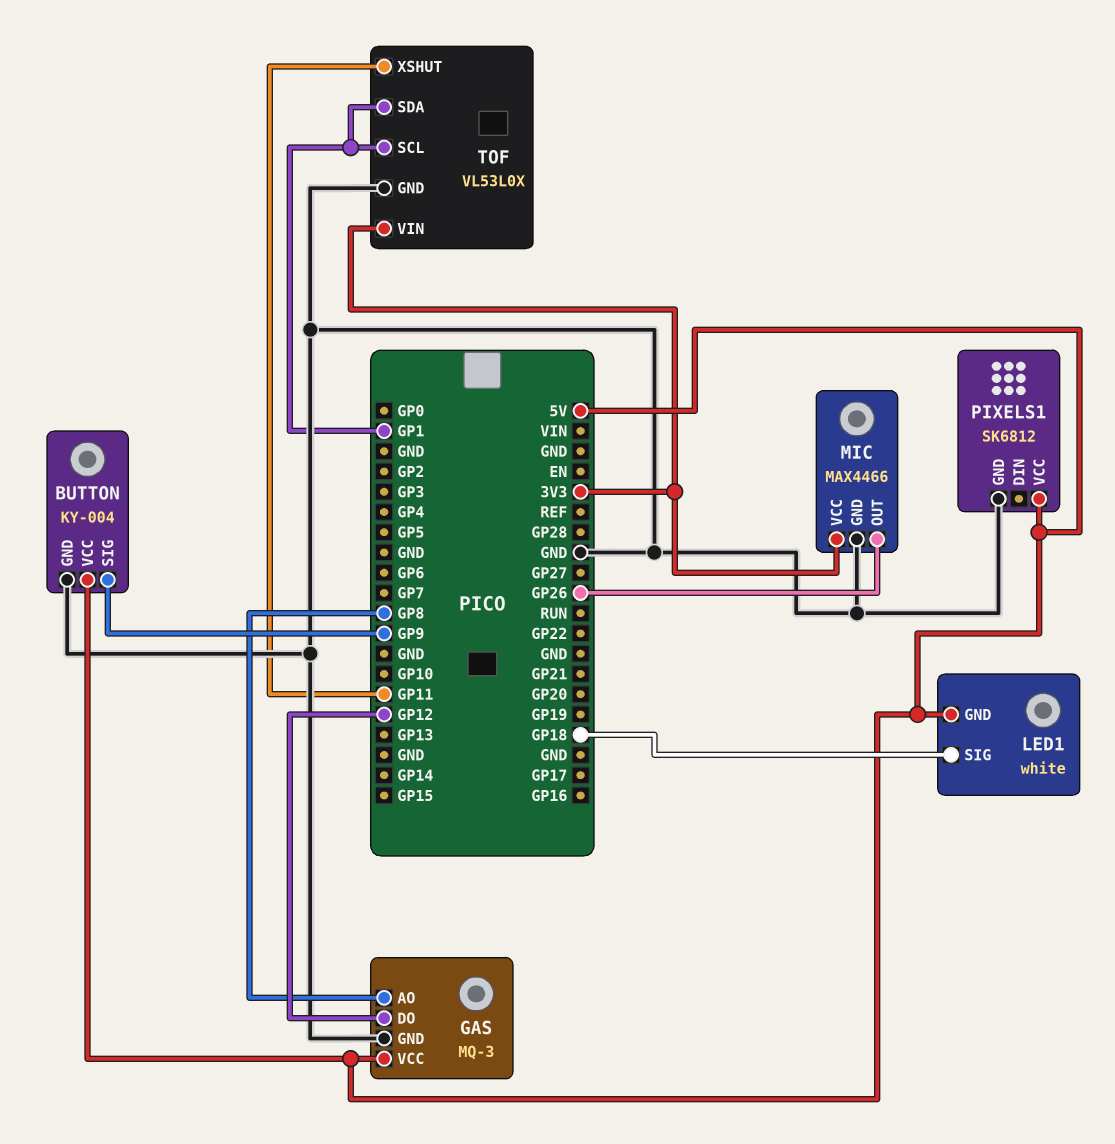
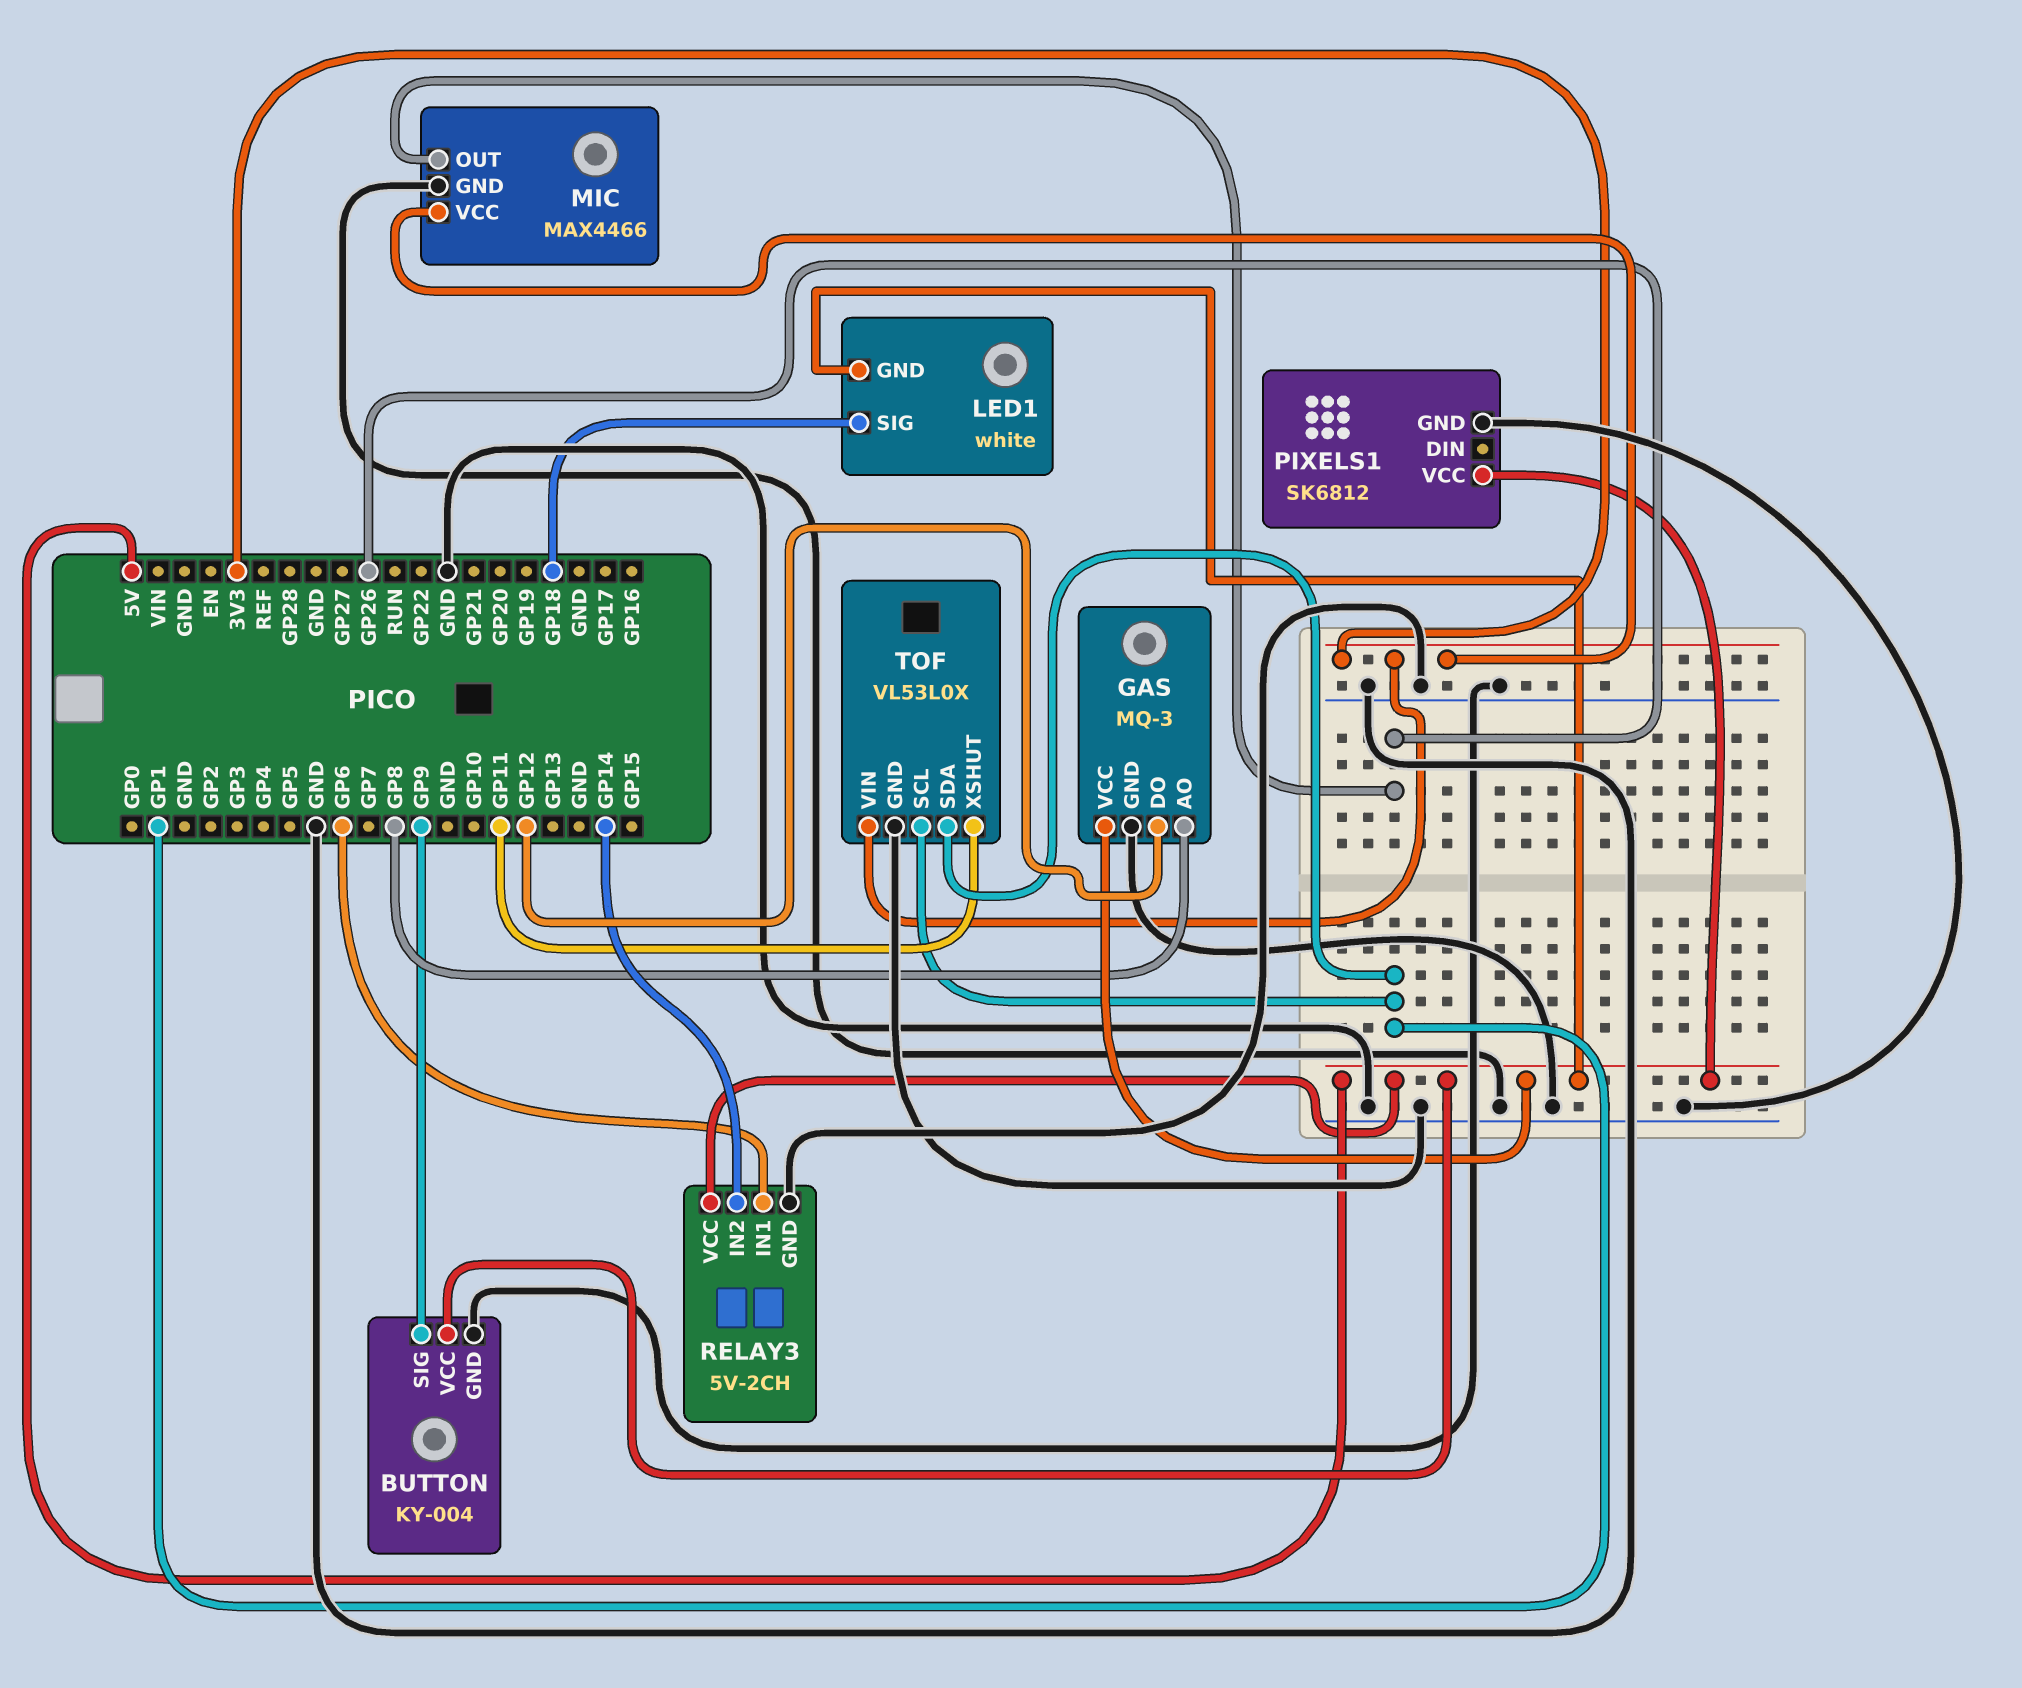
RELAY3: none -> 5V-2CH
RELAY3 pin GND: none -> GND
RELAY3 pin IN1: none -> GP6
RELAY3 pin IN2: none -> GP14
RELAY3 pin VCC: none -> 5V

